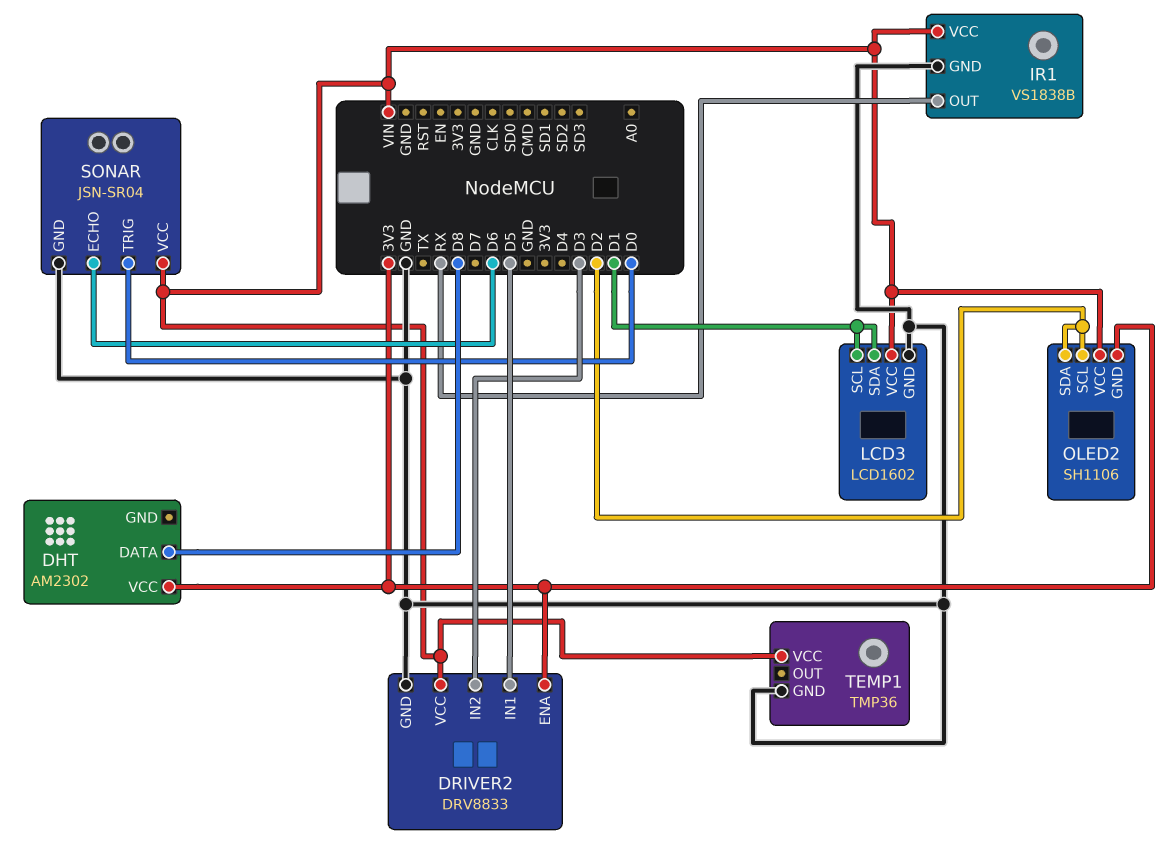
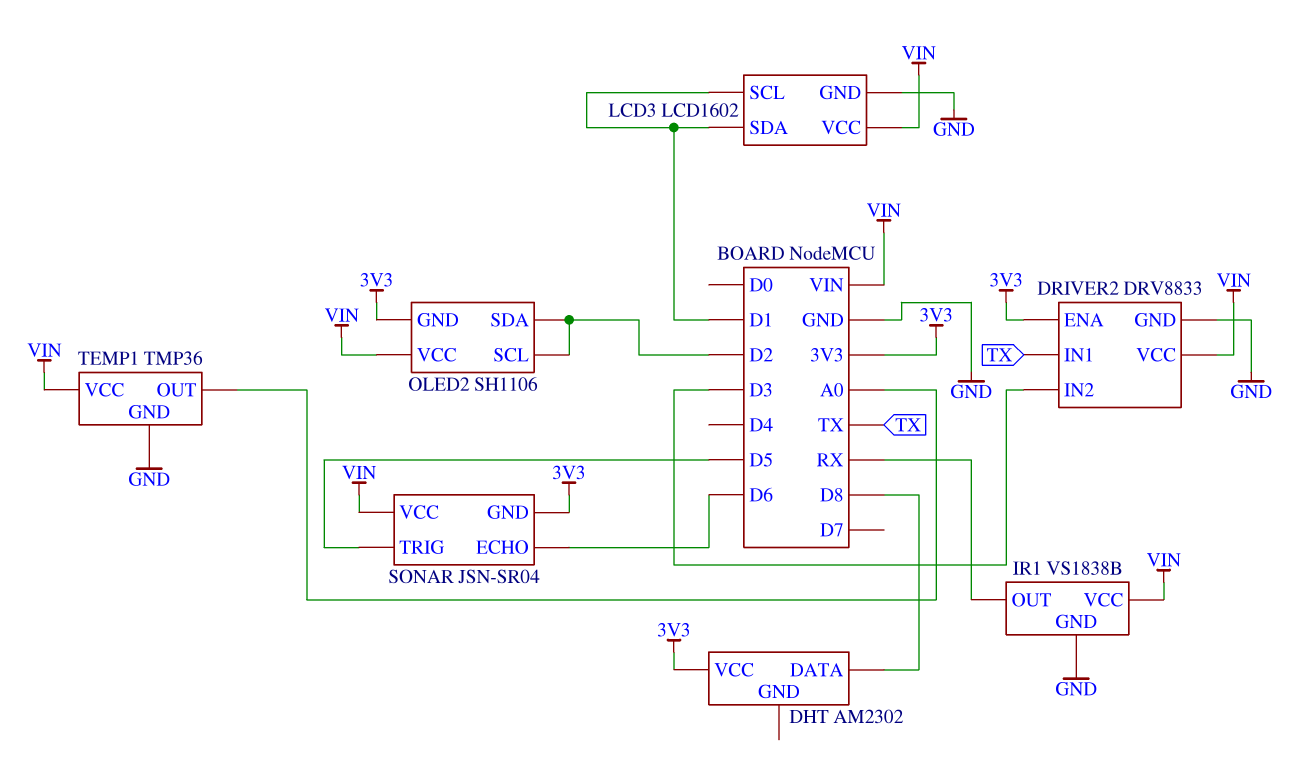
DRIVER2 pin IN1: D5 -> TX
SONAR pin GND: GND -> 3V3
SONAR pin TRIG: D0 -> D5
TEMP1 pin OUT: none -> A0

